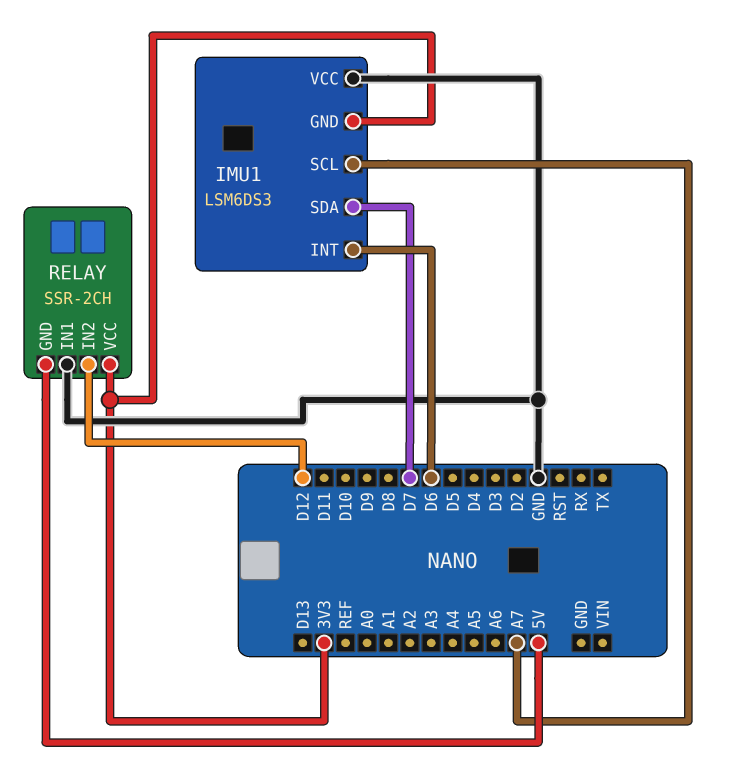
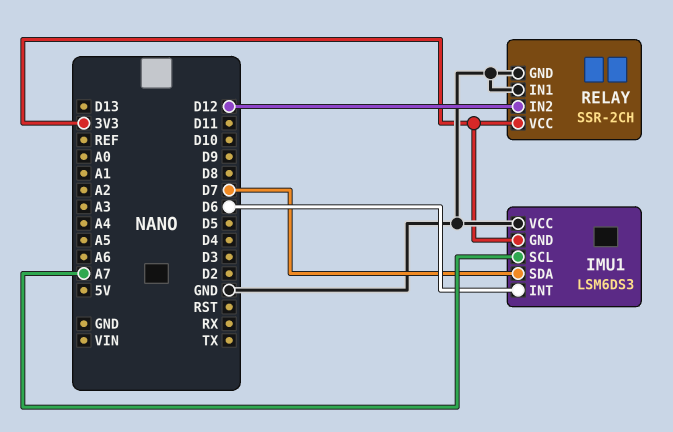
RELAY pin GND: 5V -> GND

